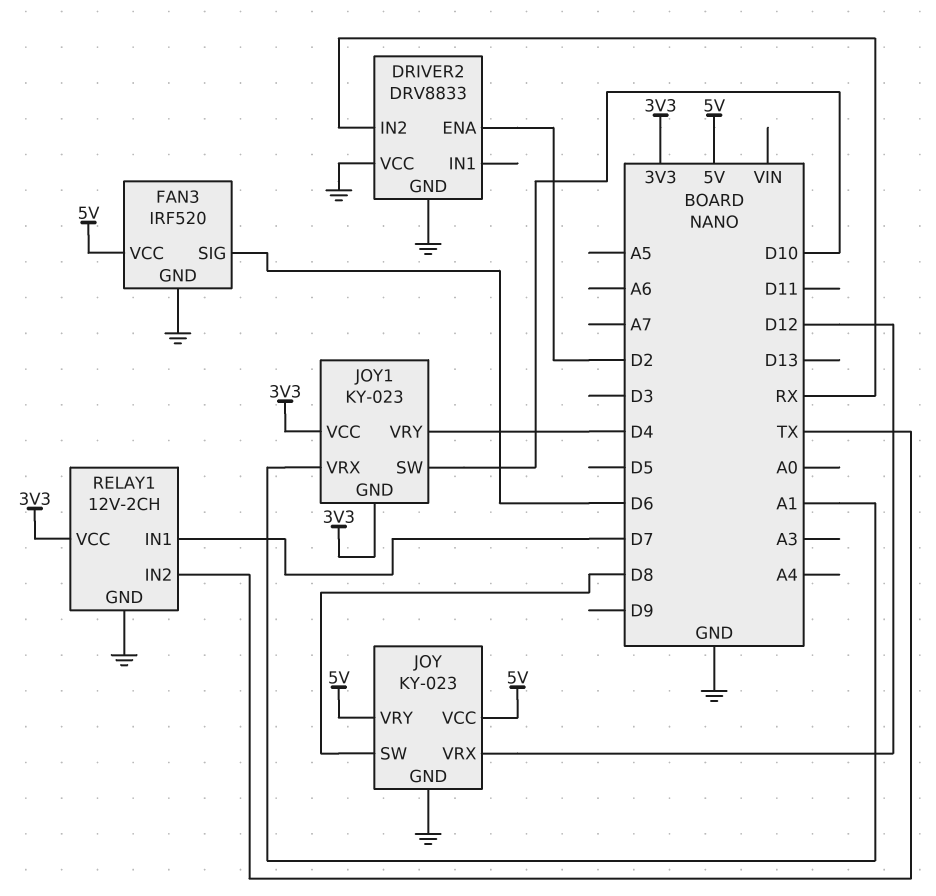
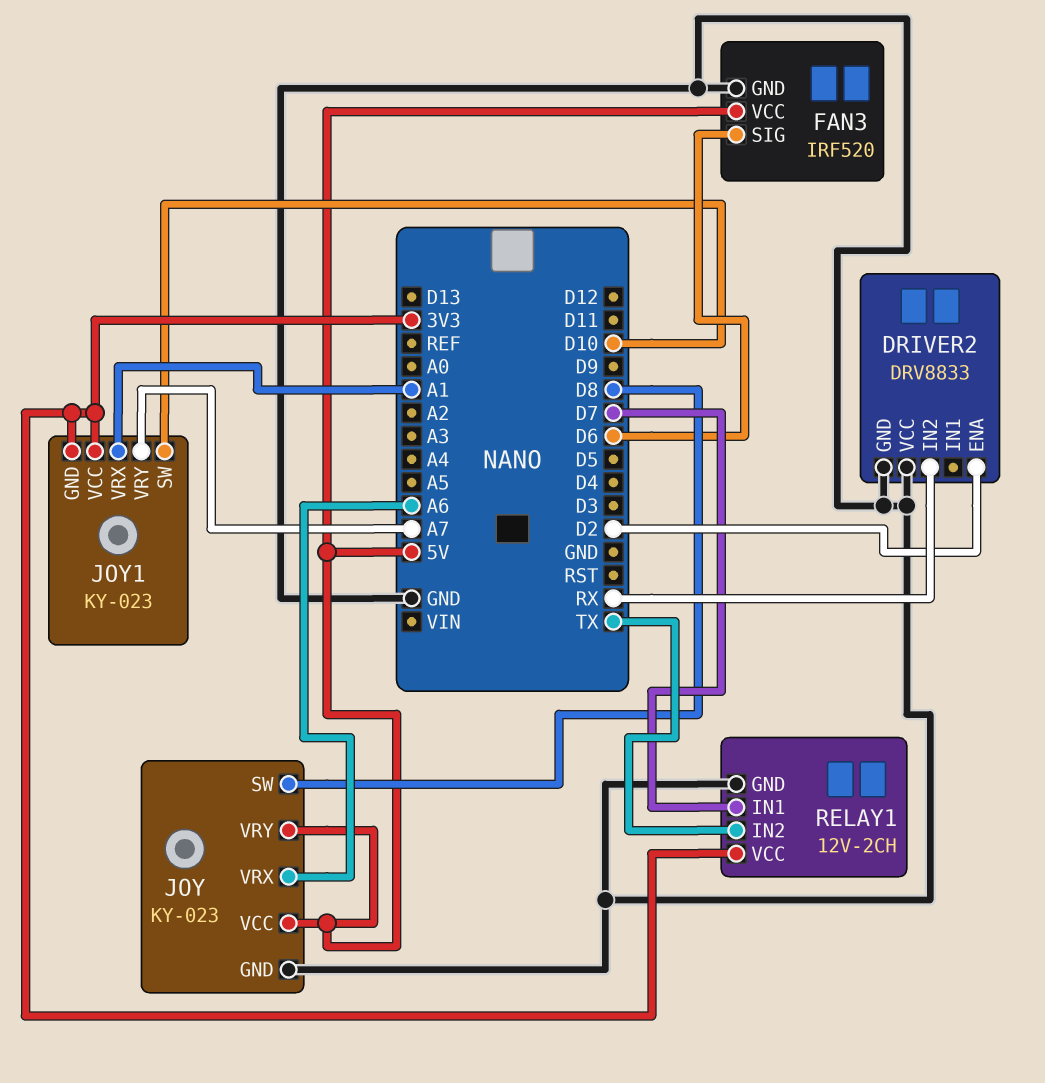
JOY pin VRX: D12 -> A6
JOY1 pin VRY: D4 -> A7

